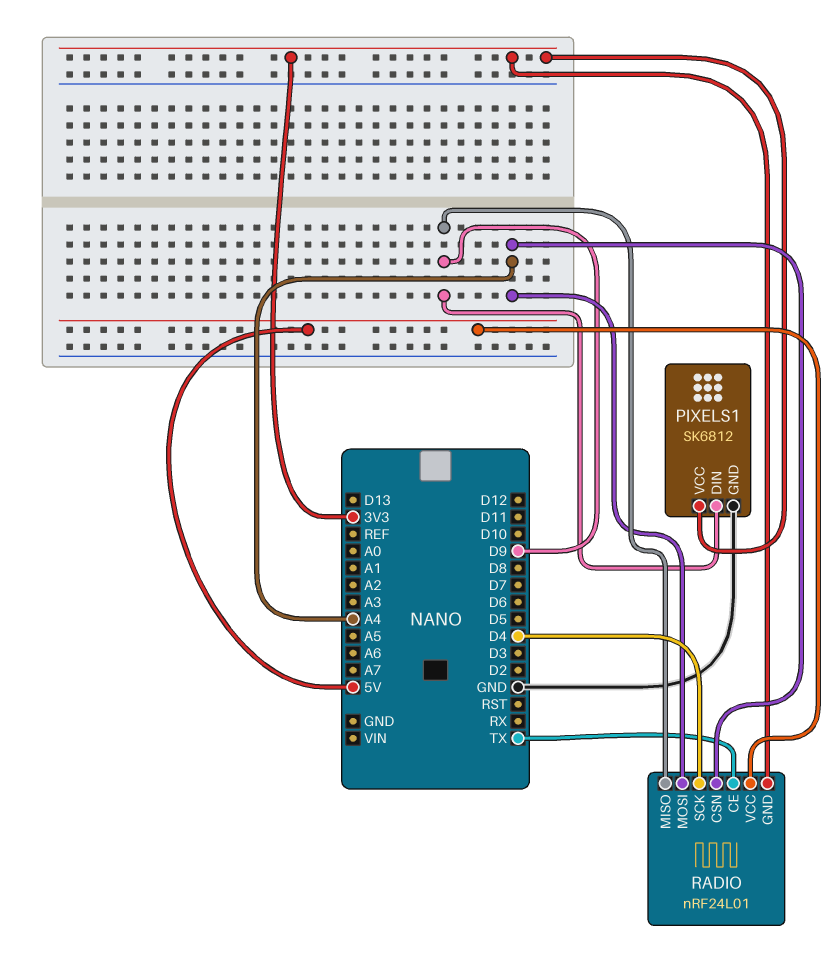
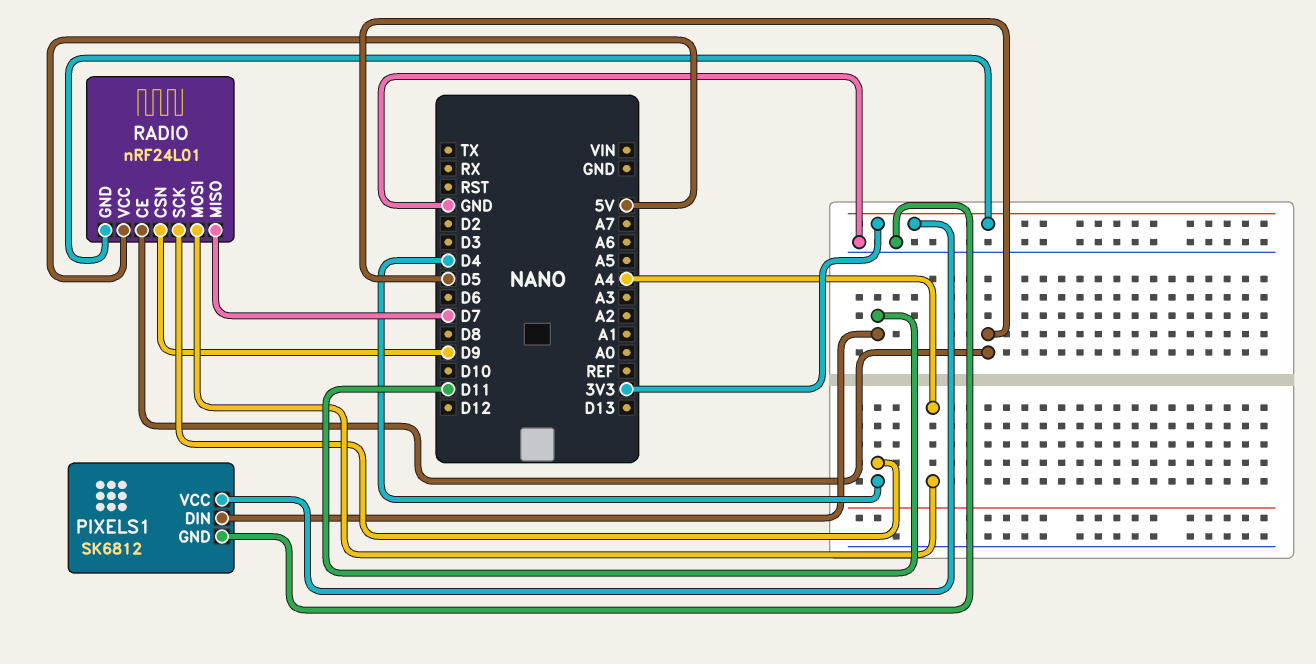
PIXELS1 pin DIN: D9 -> D11
RADIO pin CE: TX -> D5
RADIO pin CSN: A4 -> D9
RADIO pin MISO: D9 -> D7

